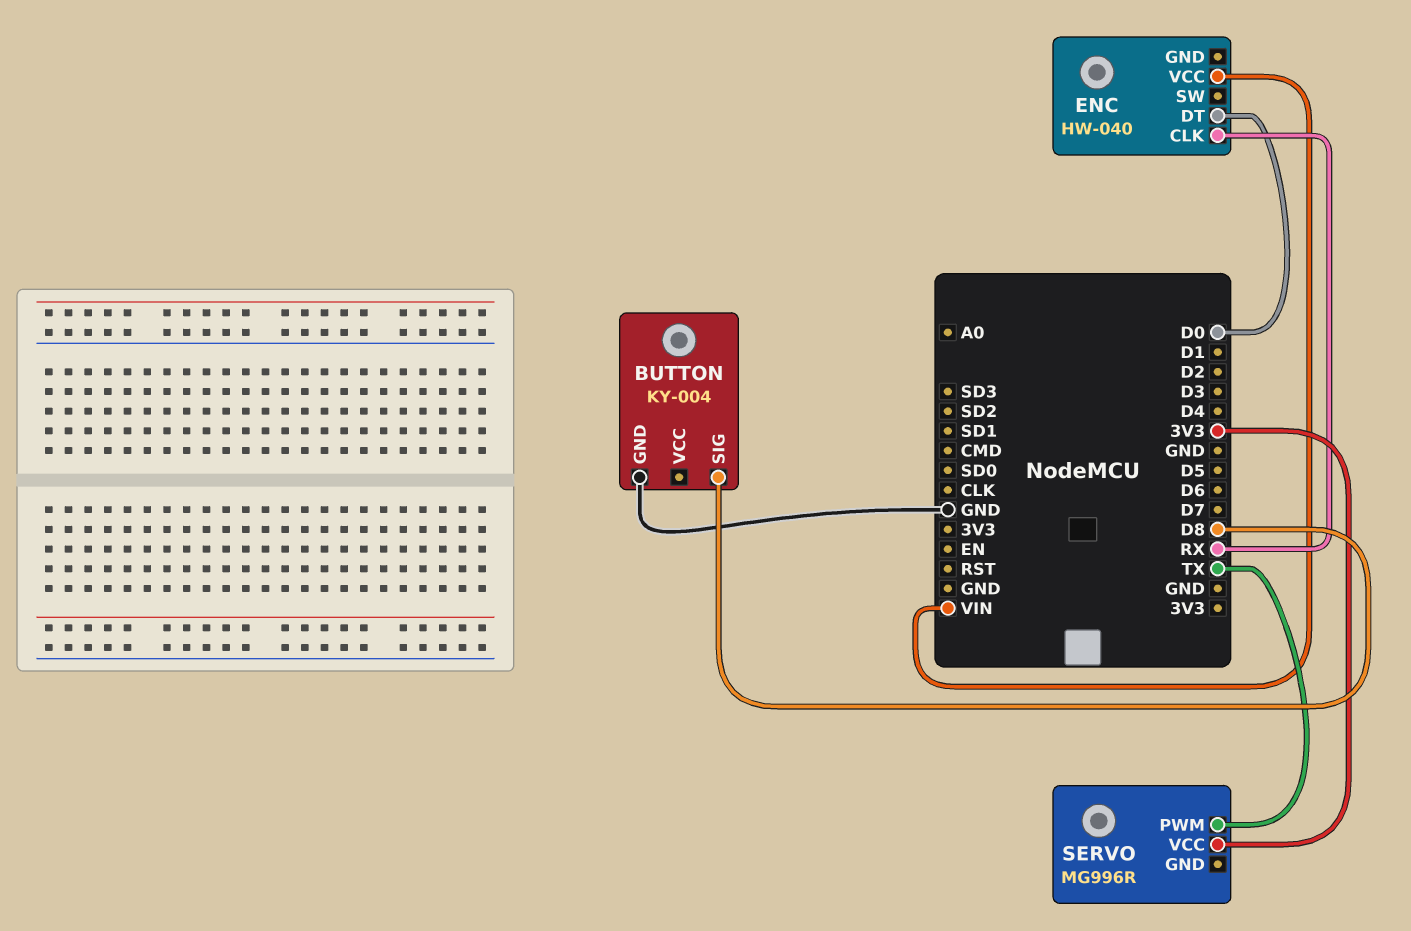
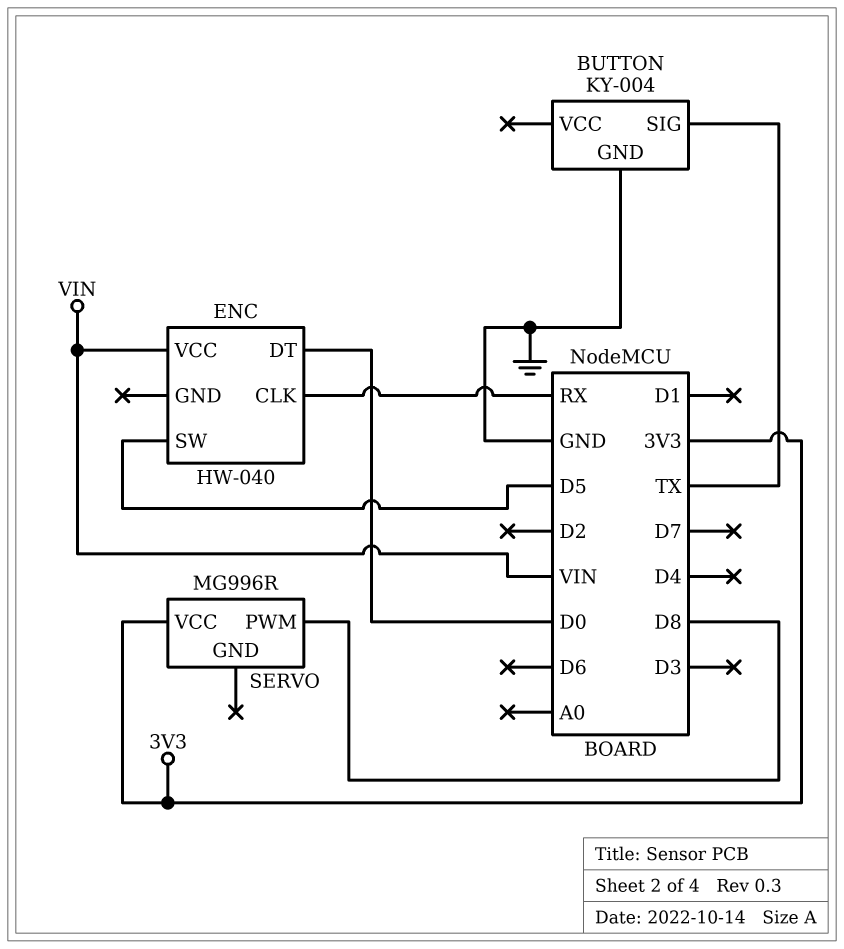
BUTTON pin SIG: D8 -> TX
ENC pin SW: none -> D5
SERVO pin PWM: TX -> D8

